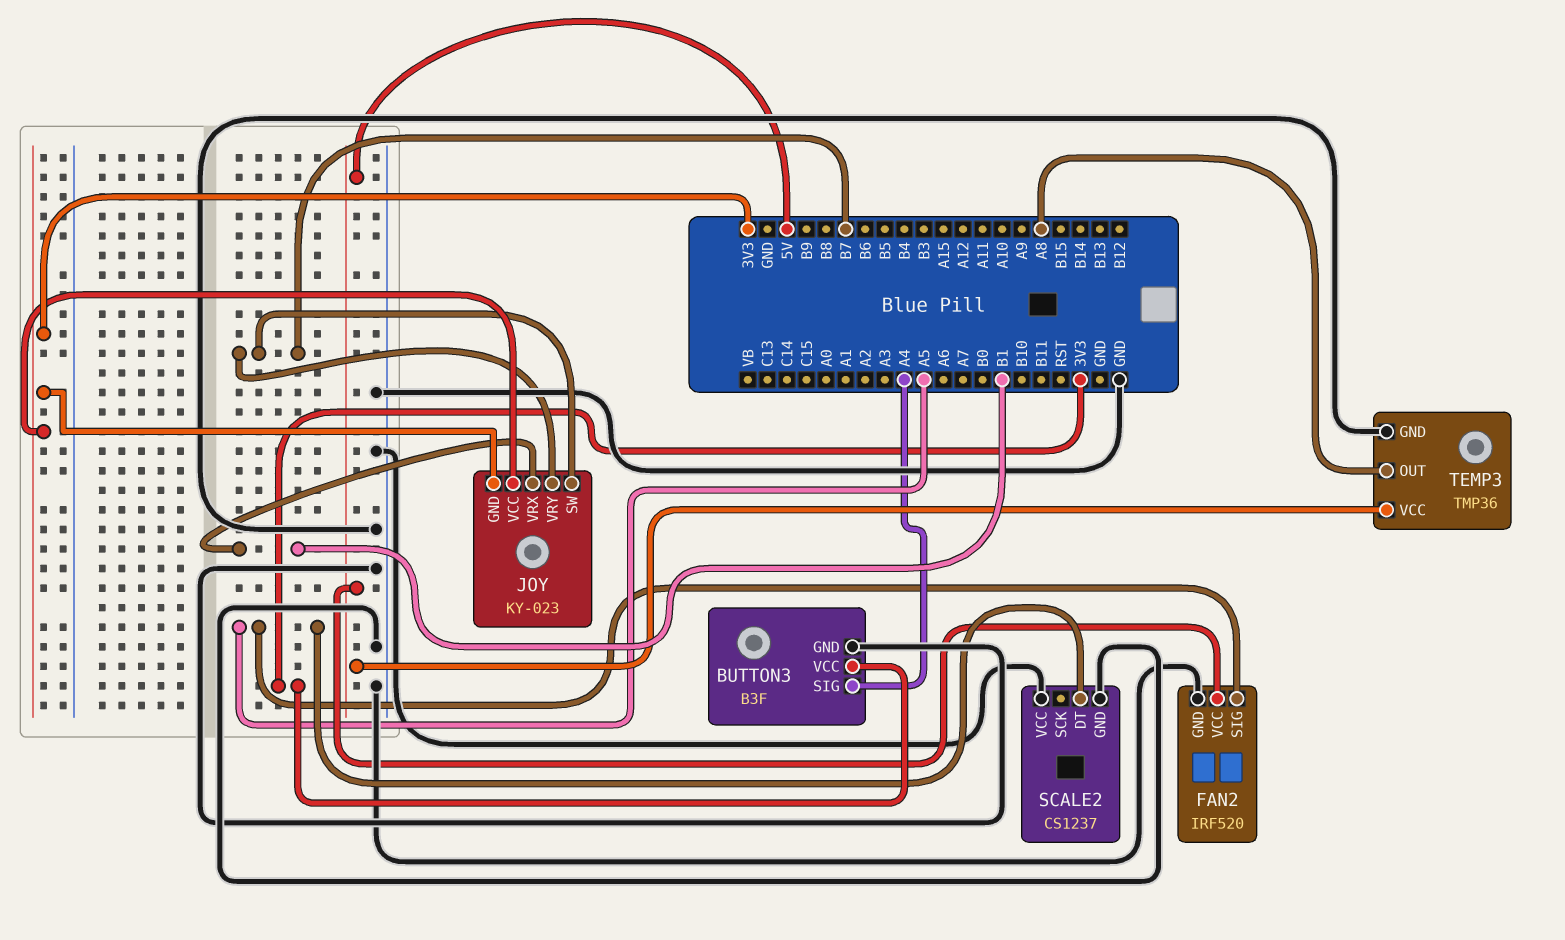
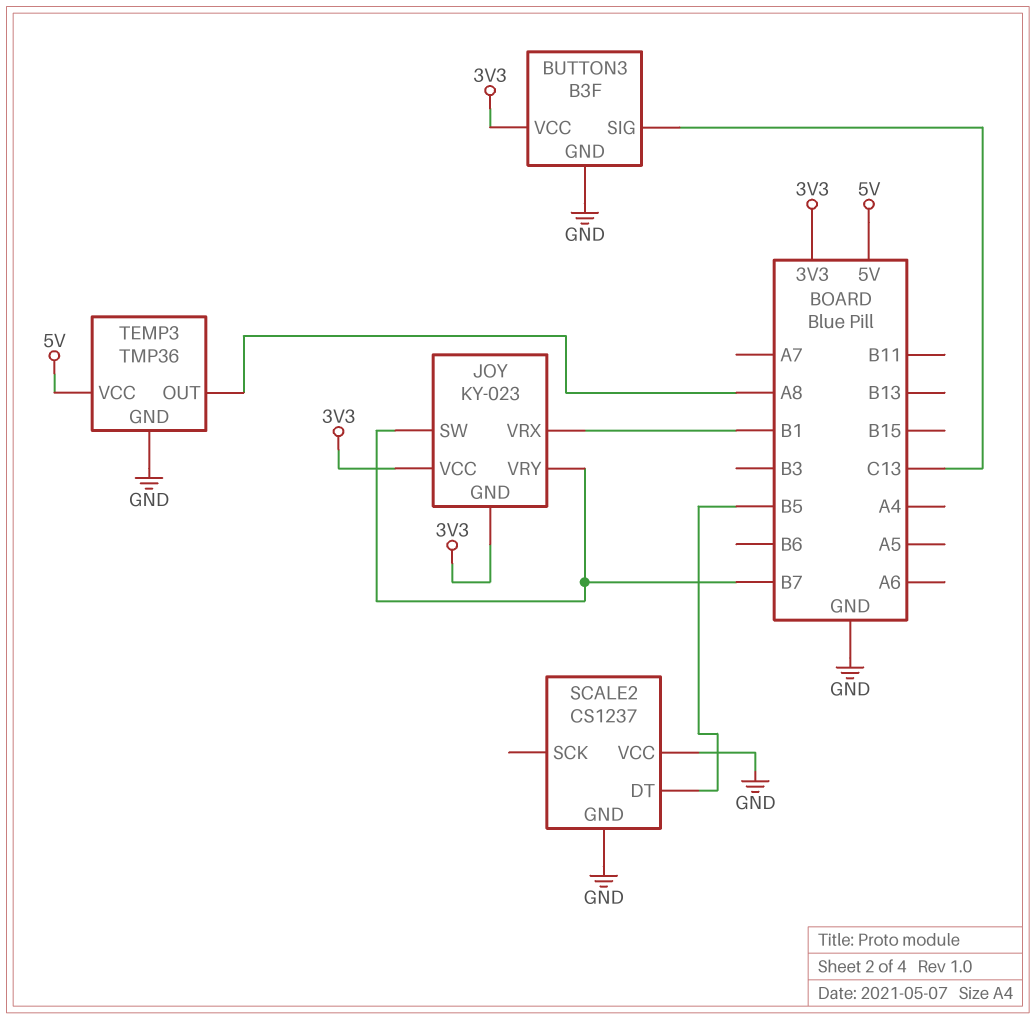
BUTTON3 pin SIG: A4 -> C13
FAN2: IRF520 -> none
FAN2 pin GND: GND -> none
FAN2 pin SIG: A5 -> none
FAN2 pin VCC: 5V -> none
SCALE2 pin DT: A5 -> B5

